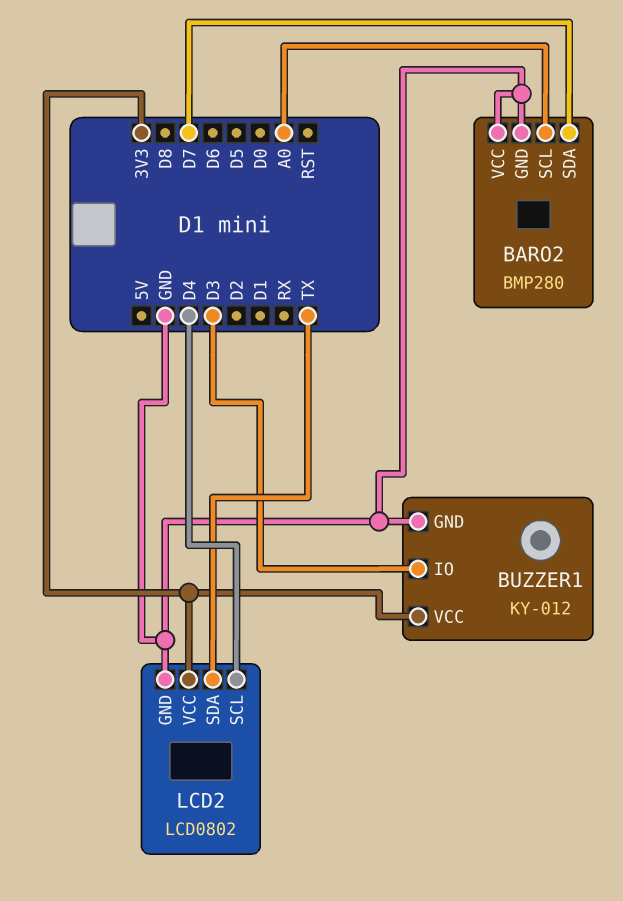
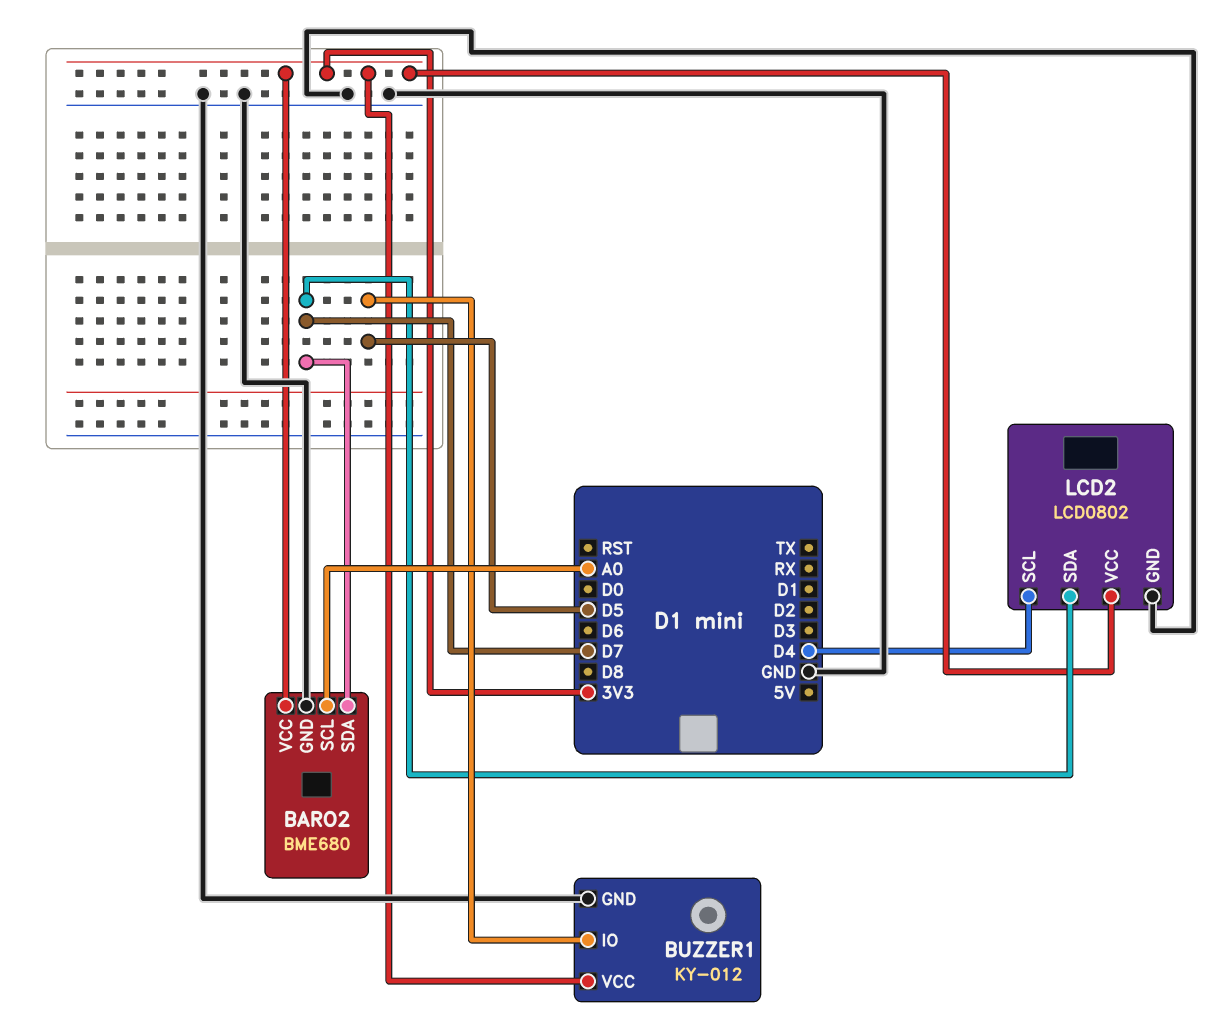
BARO2: BMP280 -> BME680
BARO2 pin VCC: GND -> 3V3
BUZZER1 pin IO: D3 -> D5
LCD2 pin SDA: TX -> D7

